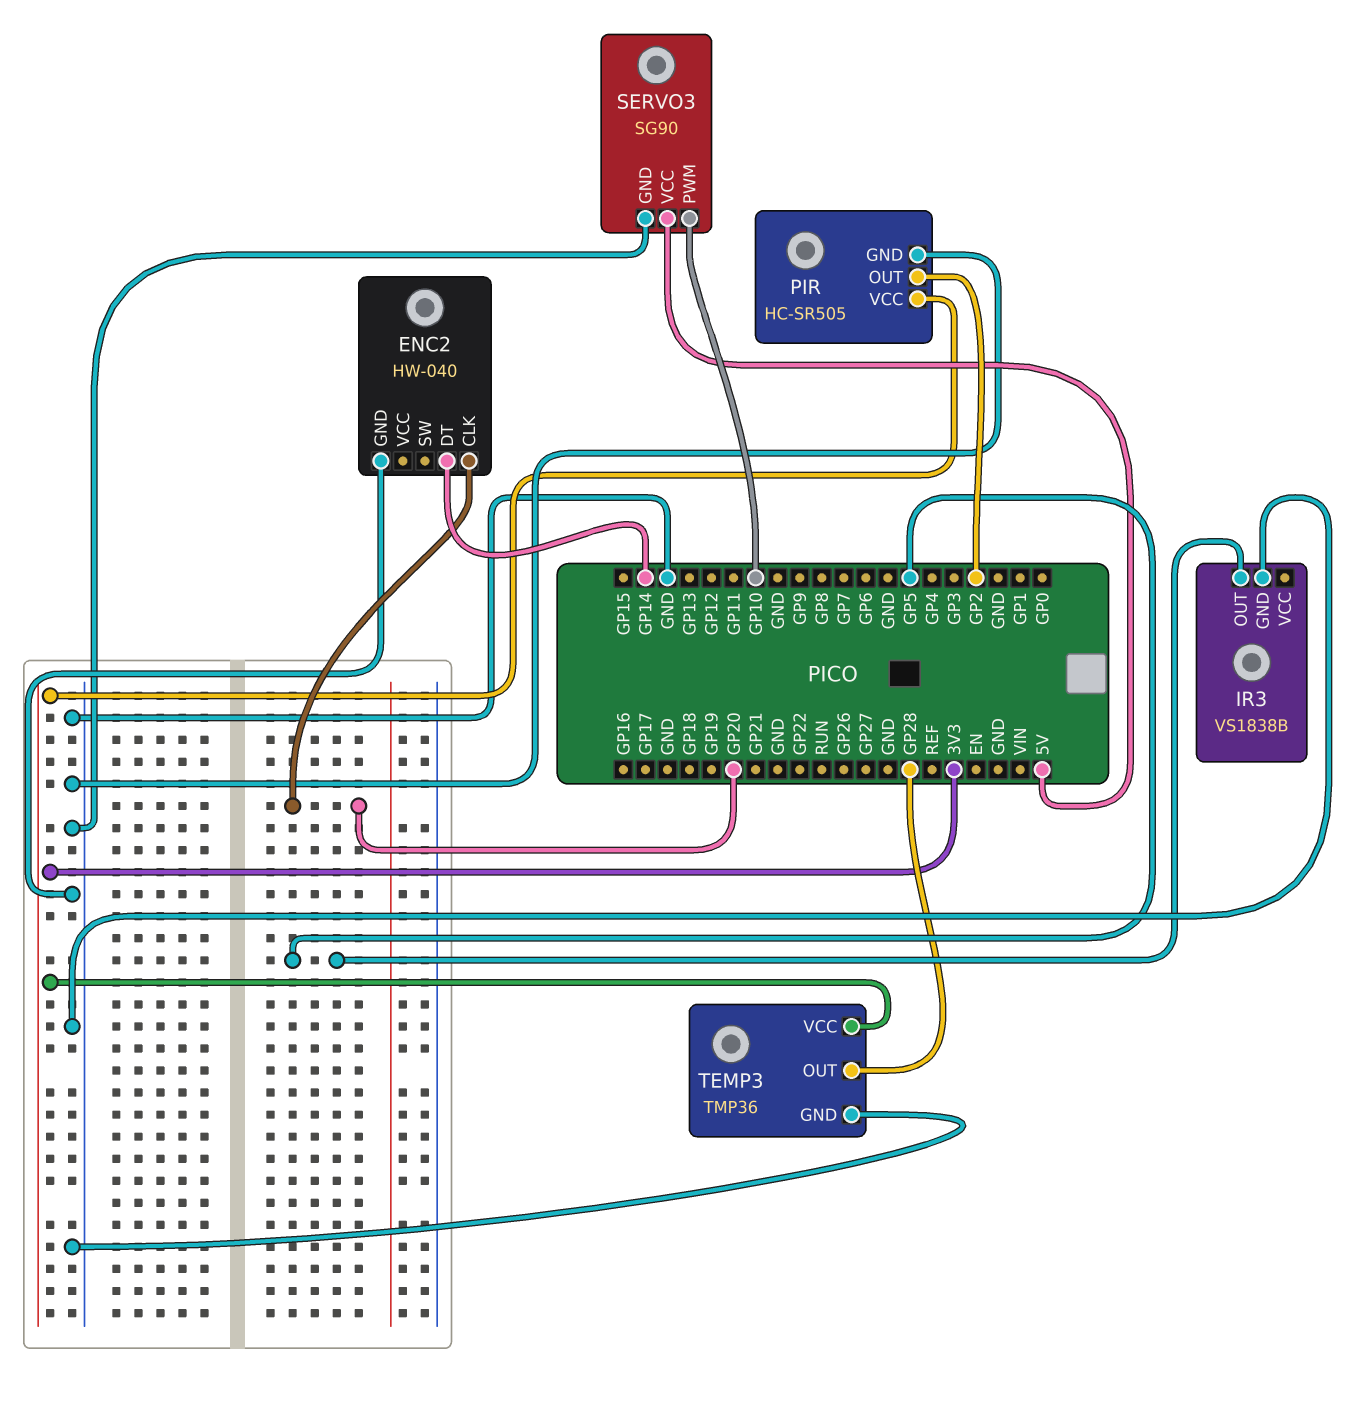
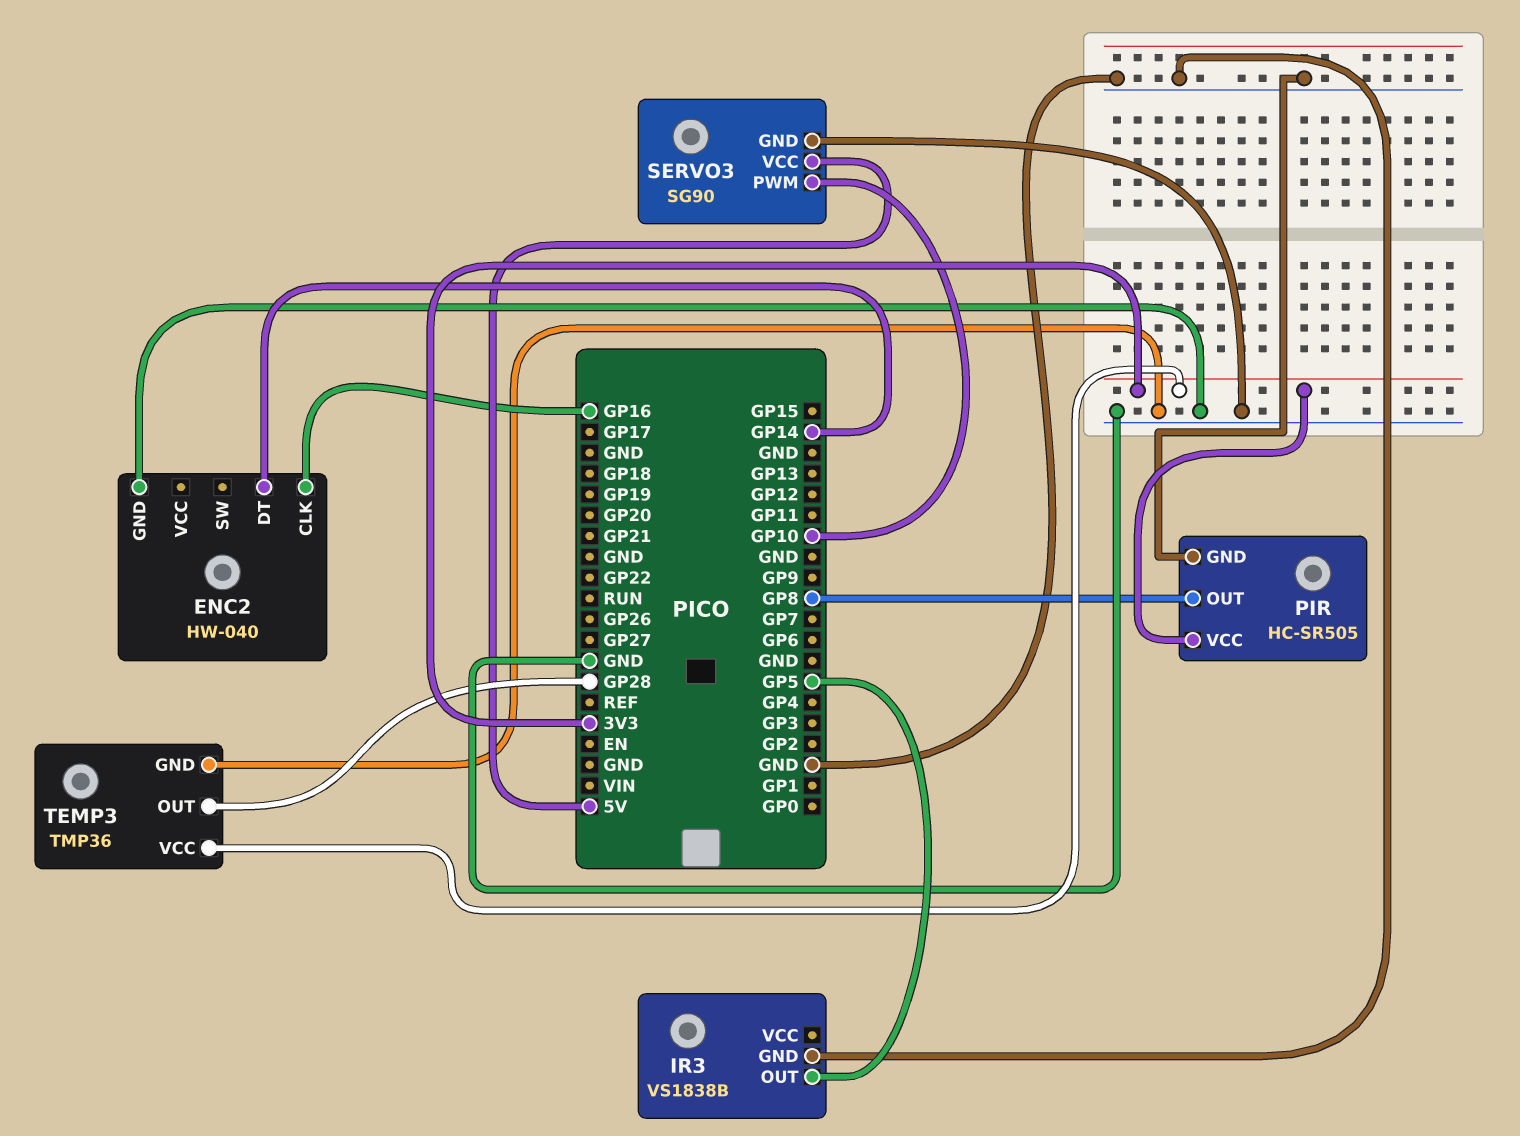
ENC2 pin CLK: GP20 -> GP16
PIR pin OUT: GP2 -> GP8

